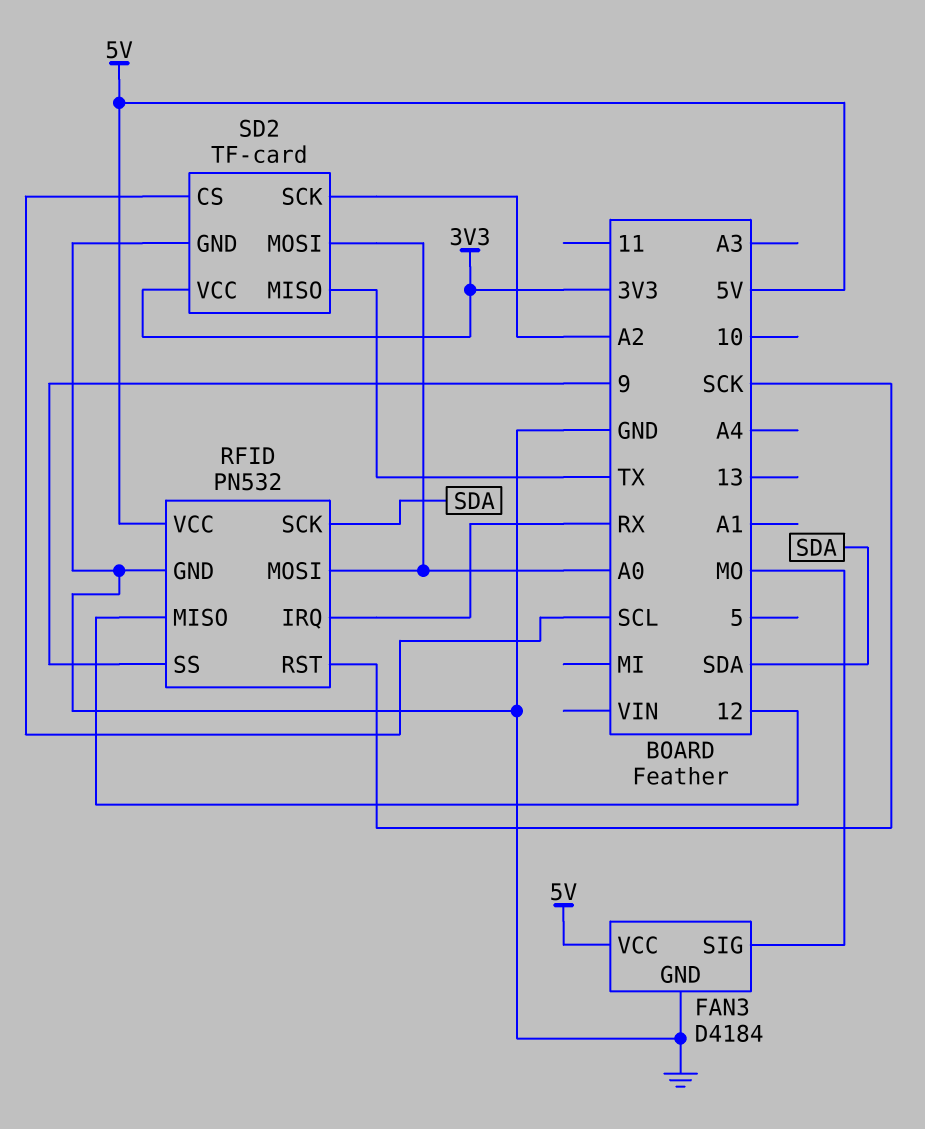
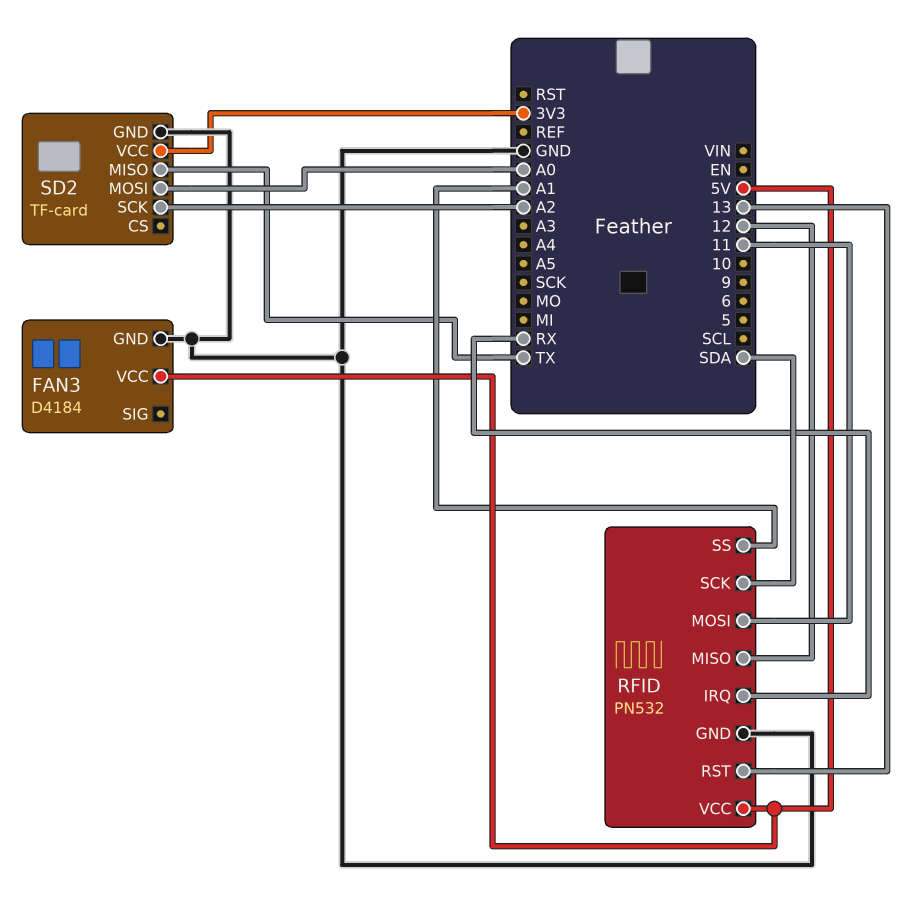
FAN3 pin SIG: MO -> none
RFID pin MOSI: A0 -> 11
RFID pin RST: SCK -> 13
RFID pin SS: 9 -> A1
SD2 pin CS: SCL -> none

